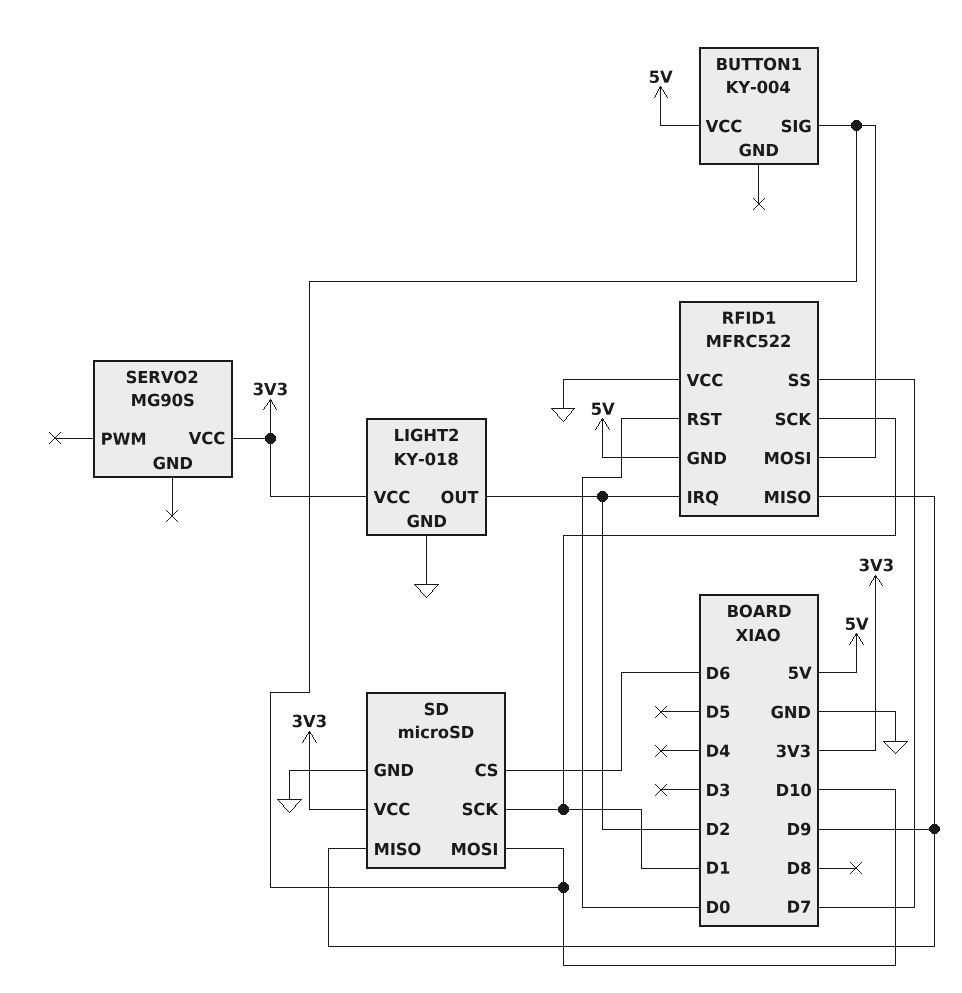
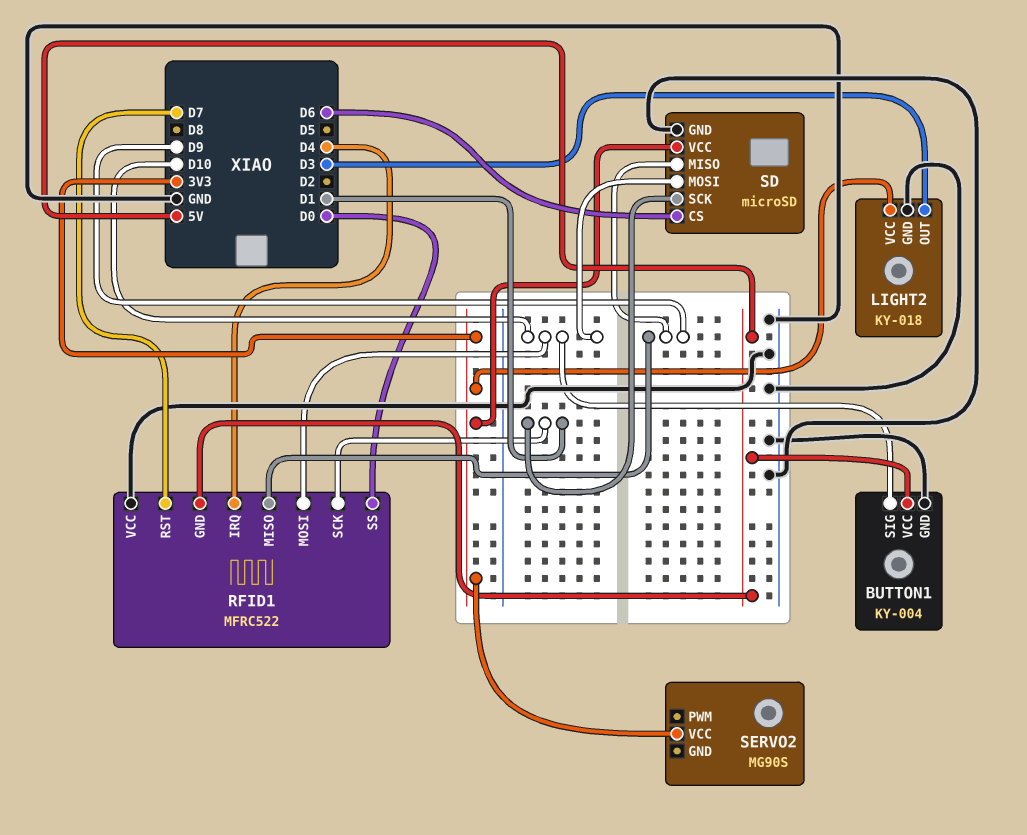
BUTTON1 pin GND: none -> GND
LIGHT2 pin OUT: D2 -> D3
RFID1 pin IRQ: D2 -> D4
RFID1 pin RST: D0 -> D7
RFID1 pin SS: D7 -> D0

